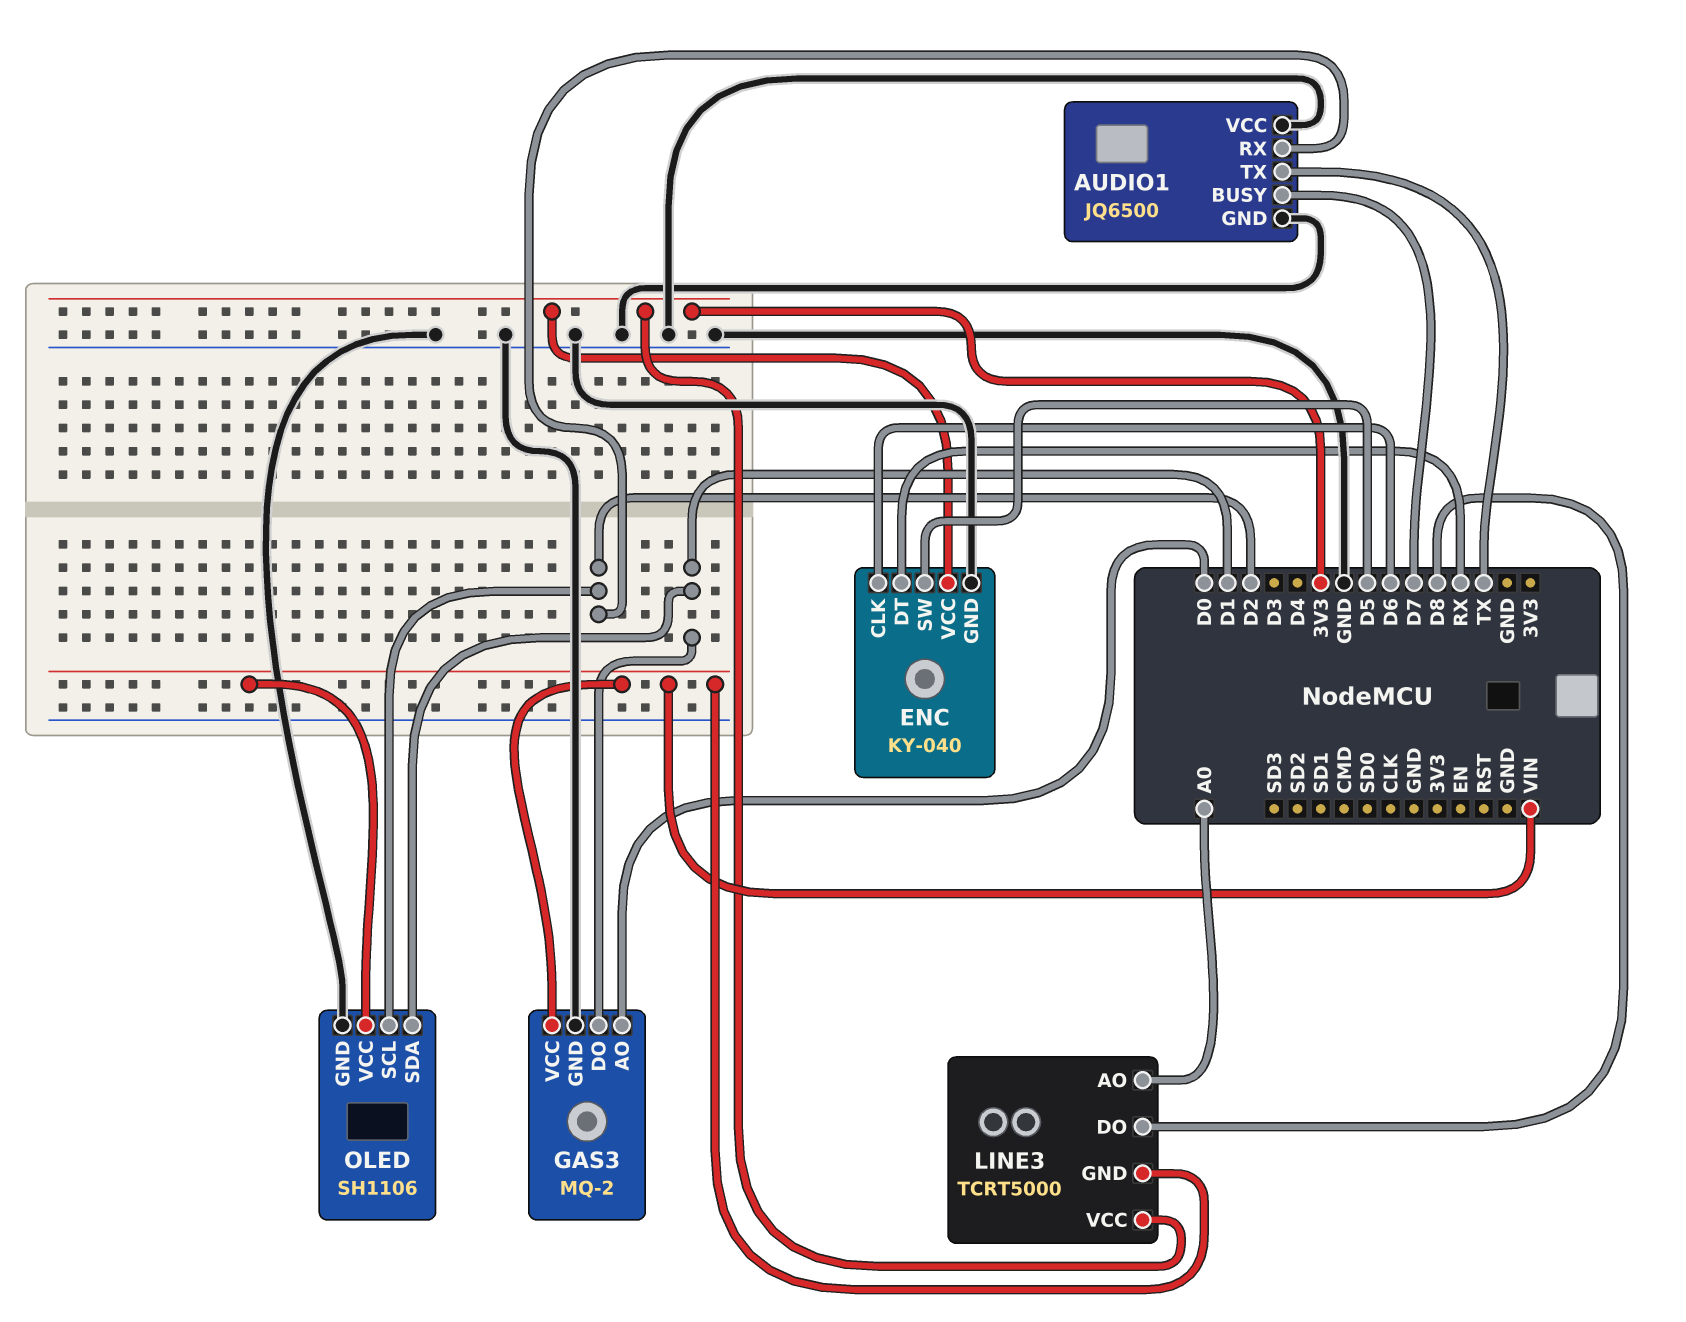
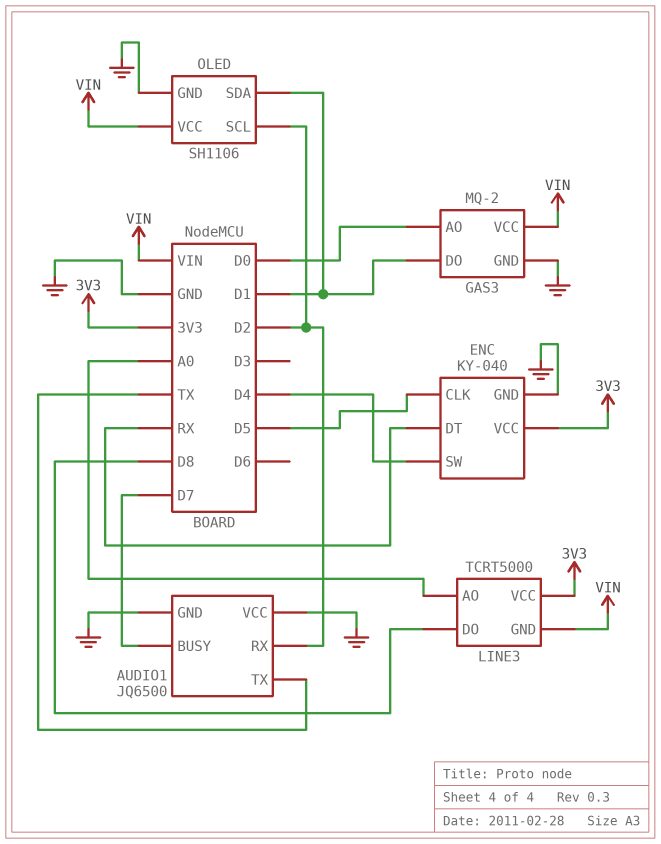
ENC pin CLK: D6 -> D5
ENC pin SW: D5 -> D4

